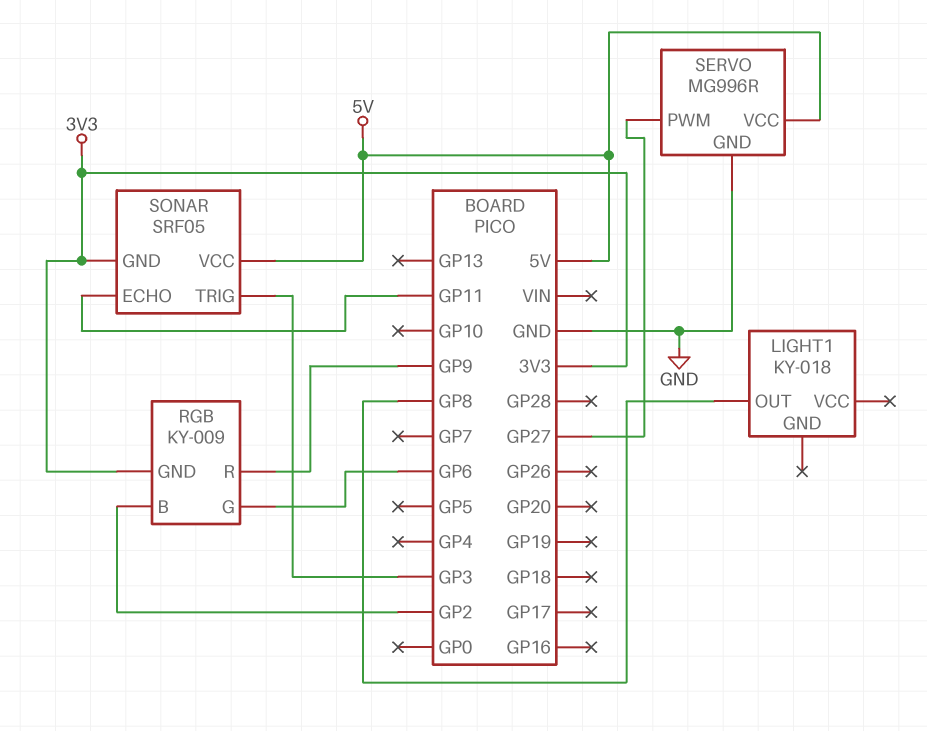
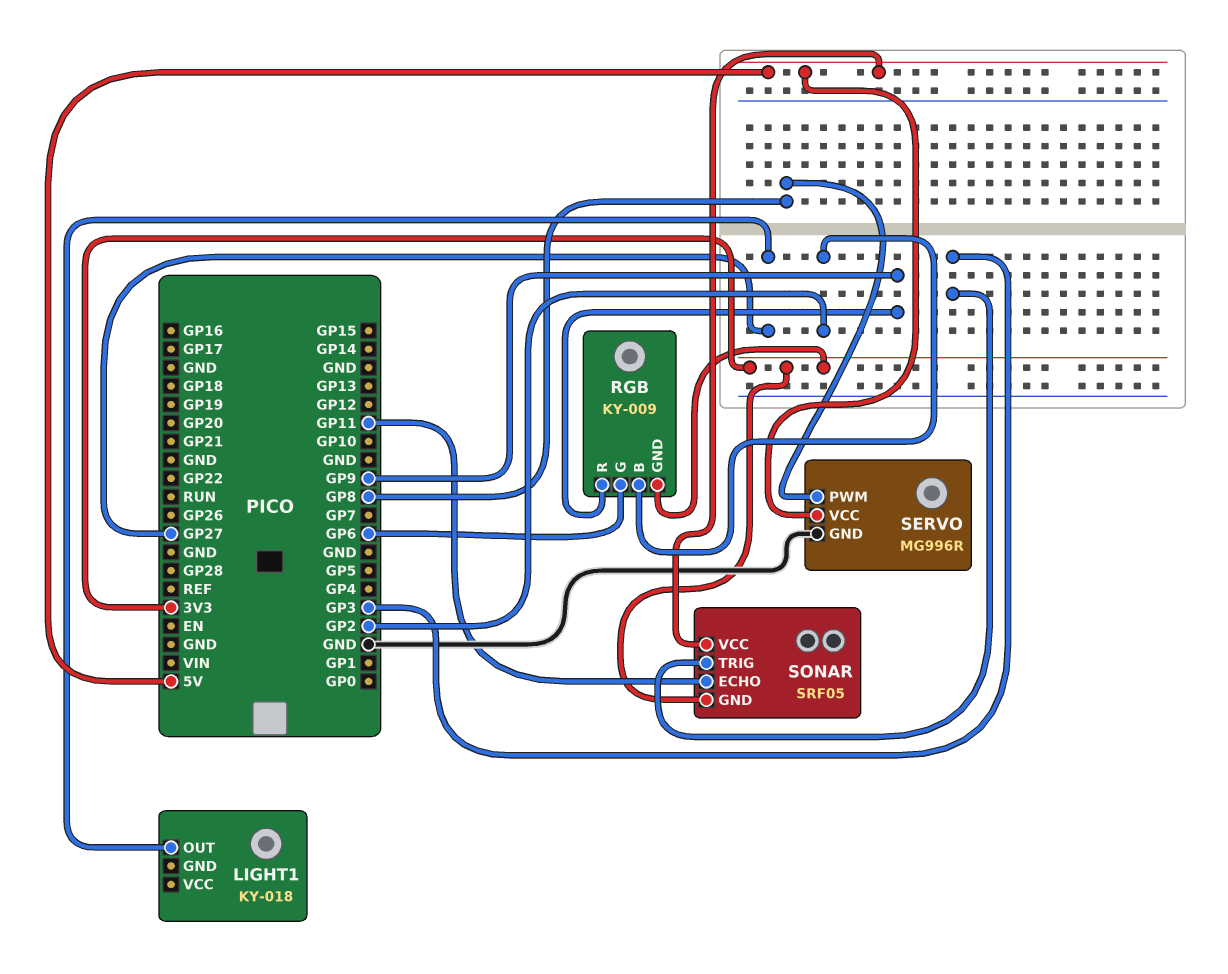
LIGHT1 pin OUT: GP8 -> GP27
SERVO pin PWM: GP27 -> GP8

